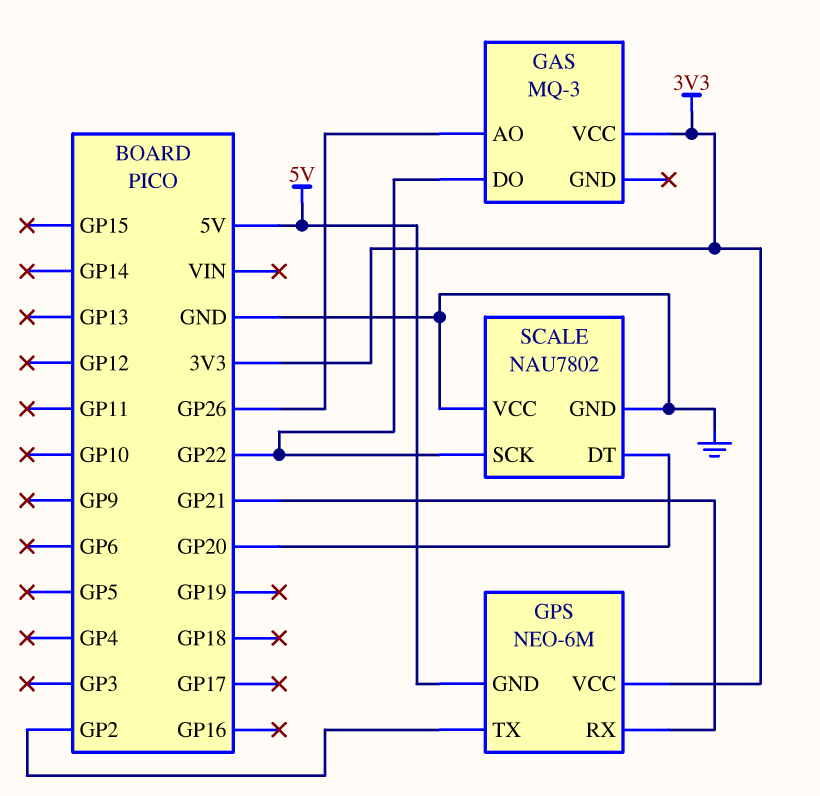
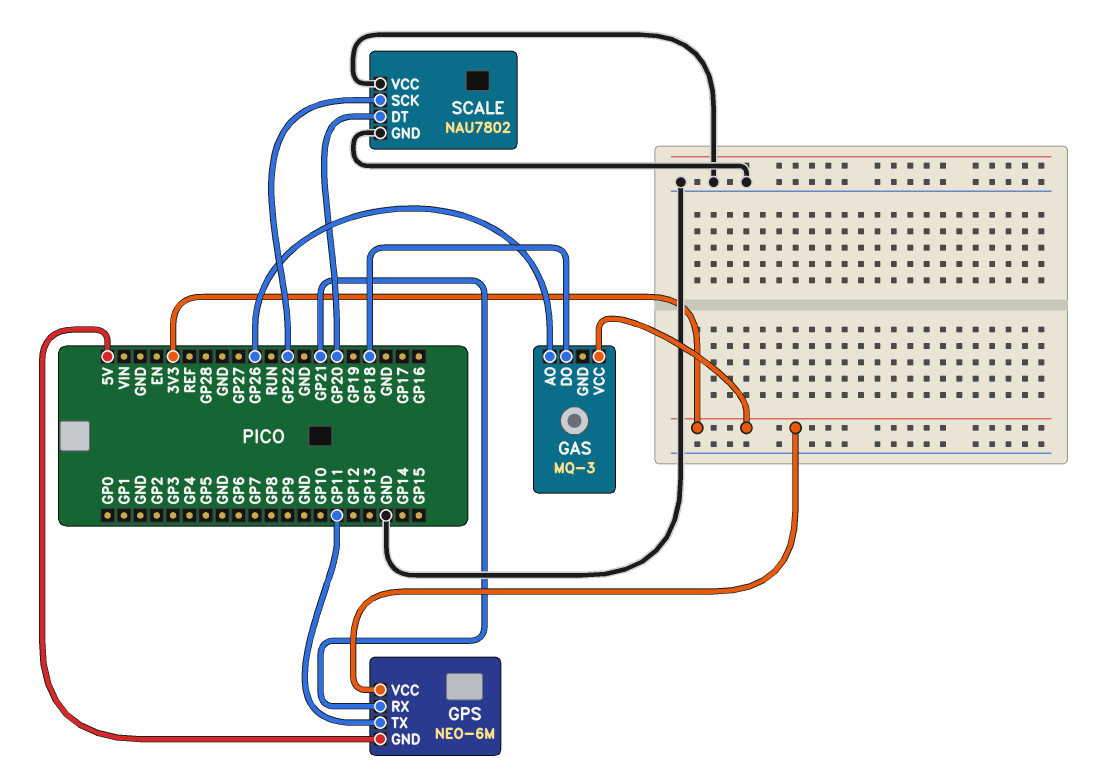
GAS pin DO: GP22 -> GP18
GPS pin TX: GP2 -> GP11

